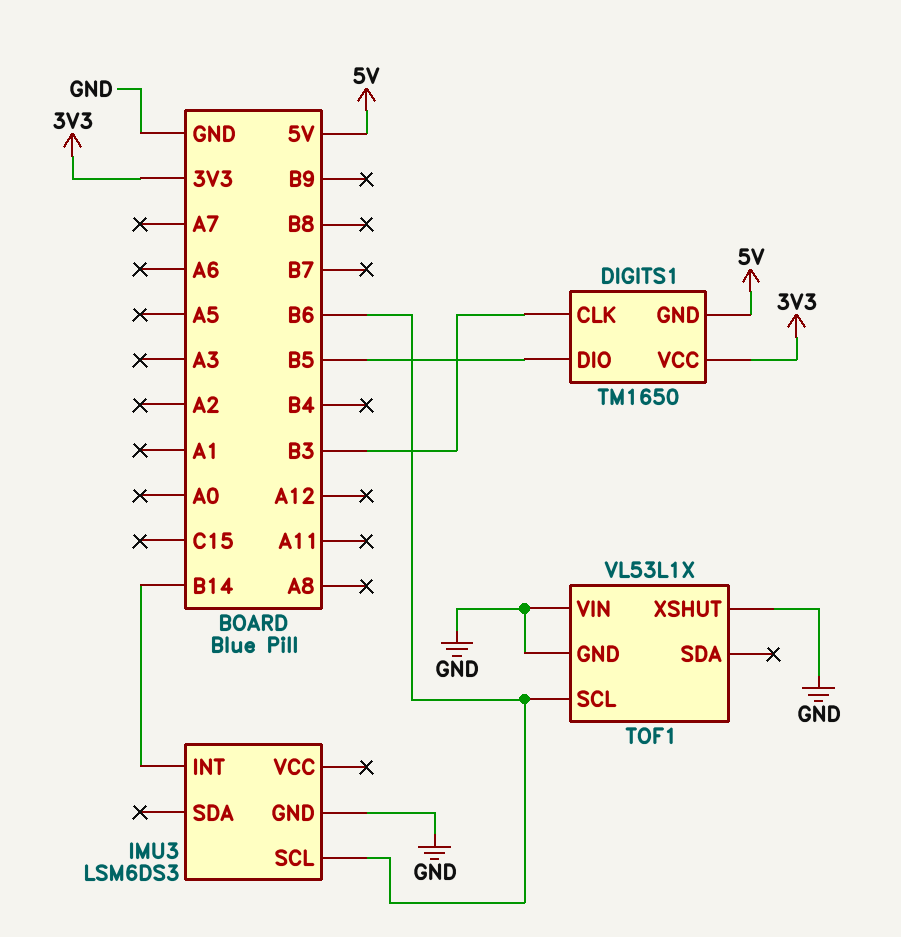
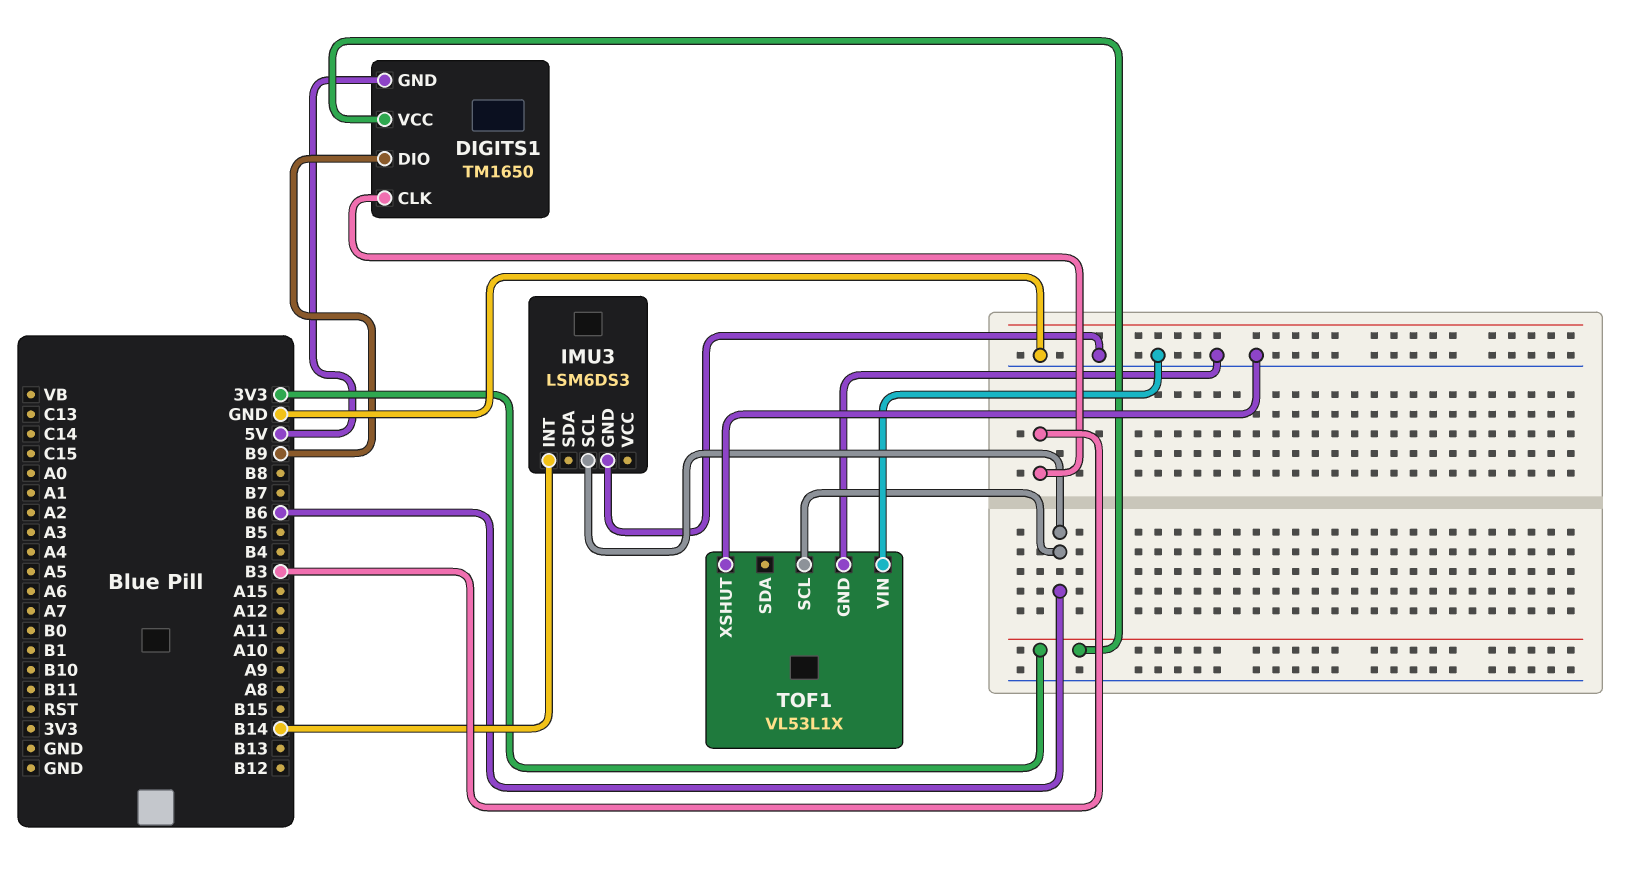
DIGITS1 pin DIO: B5 -> B9

